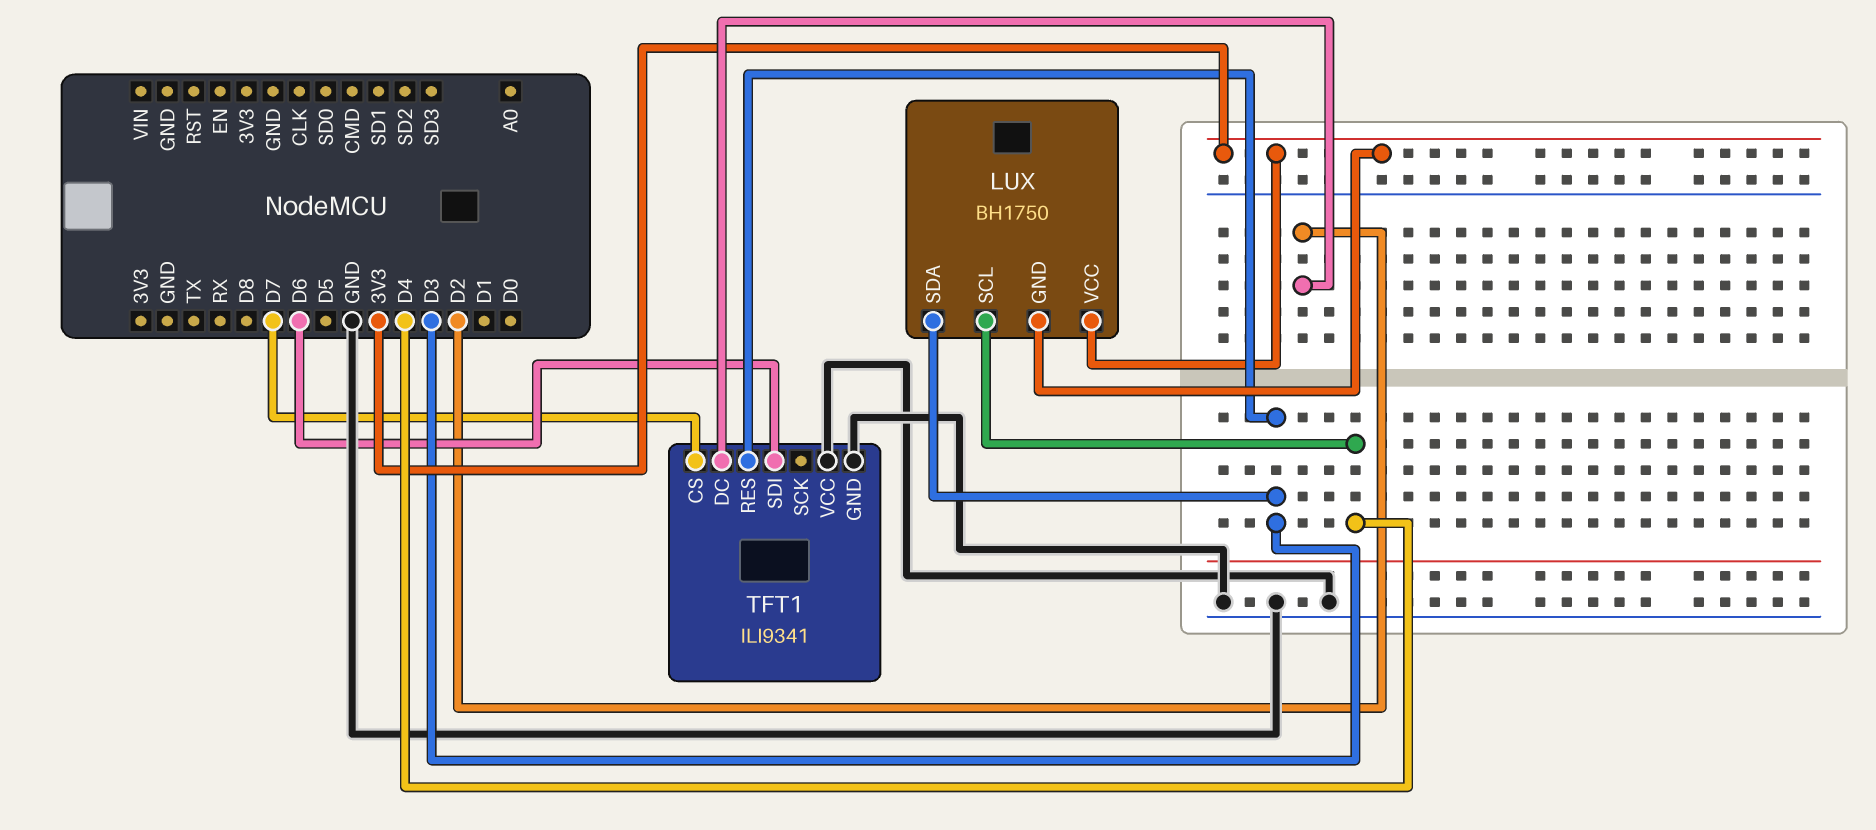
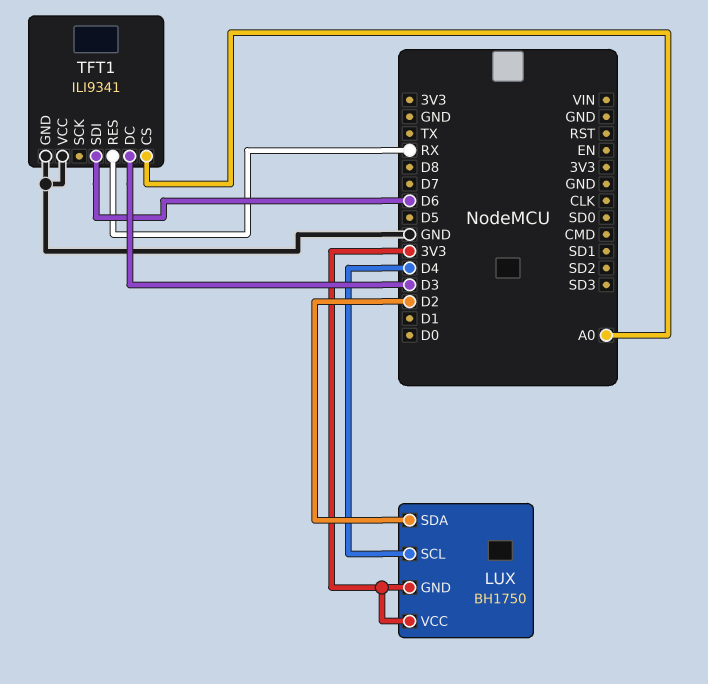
LUX pin SDA: D3 -> D2
TFT1 pin CS: D7 -> A0
TFT1 pin DC: D2 -> D3
TFT1 pin RES: D3 -> RX

